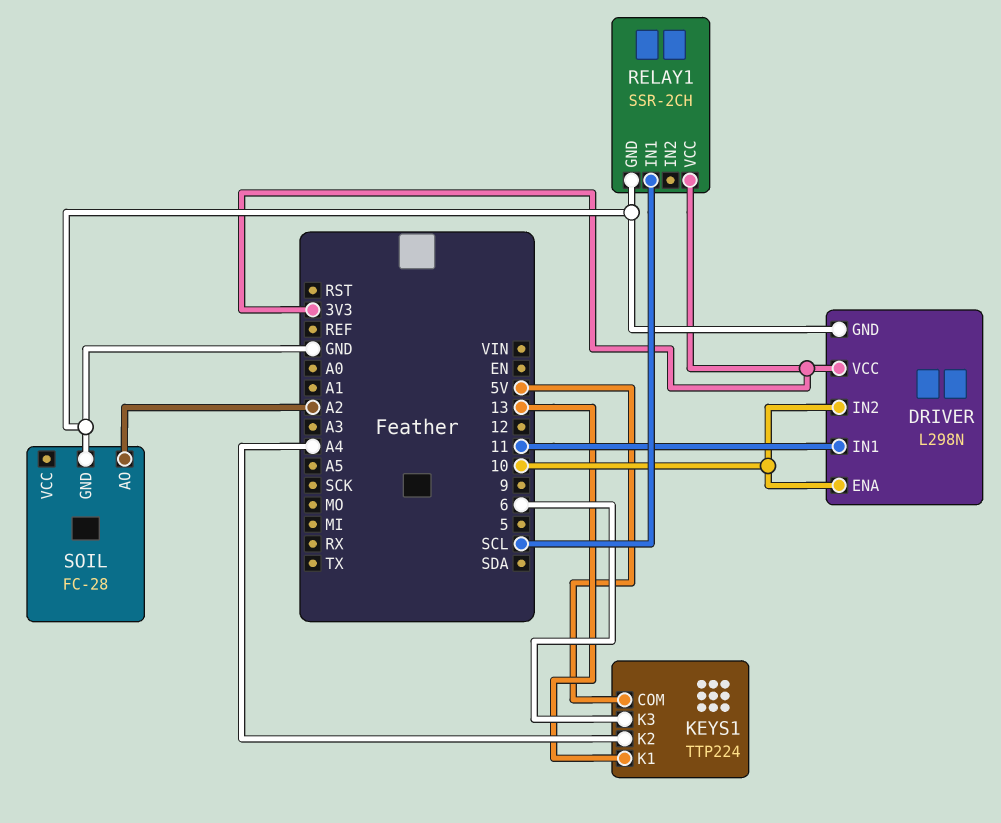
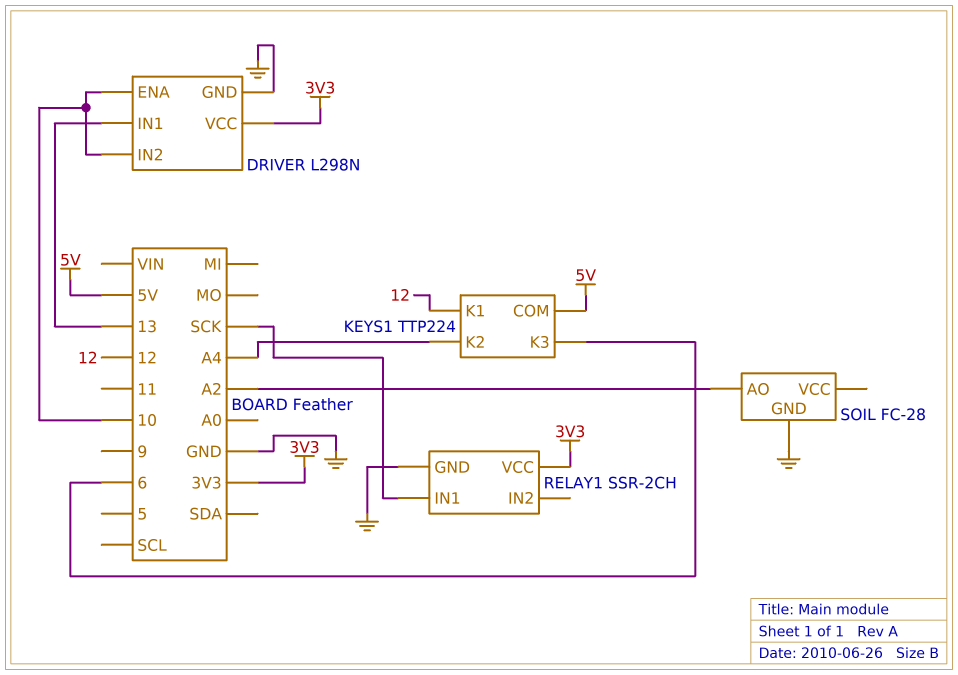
DRIVER pin IN1: 11 -> 13
KEYS1 pin K1: 13 -> 12
RELAY1 pin IN1: SCL -> SCK

